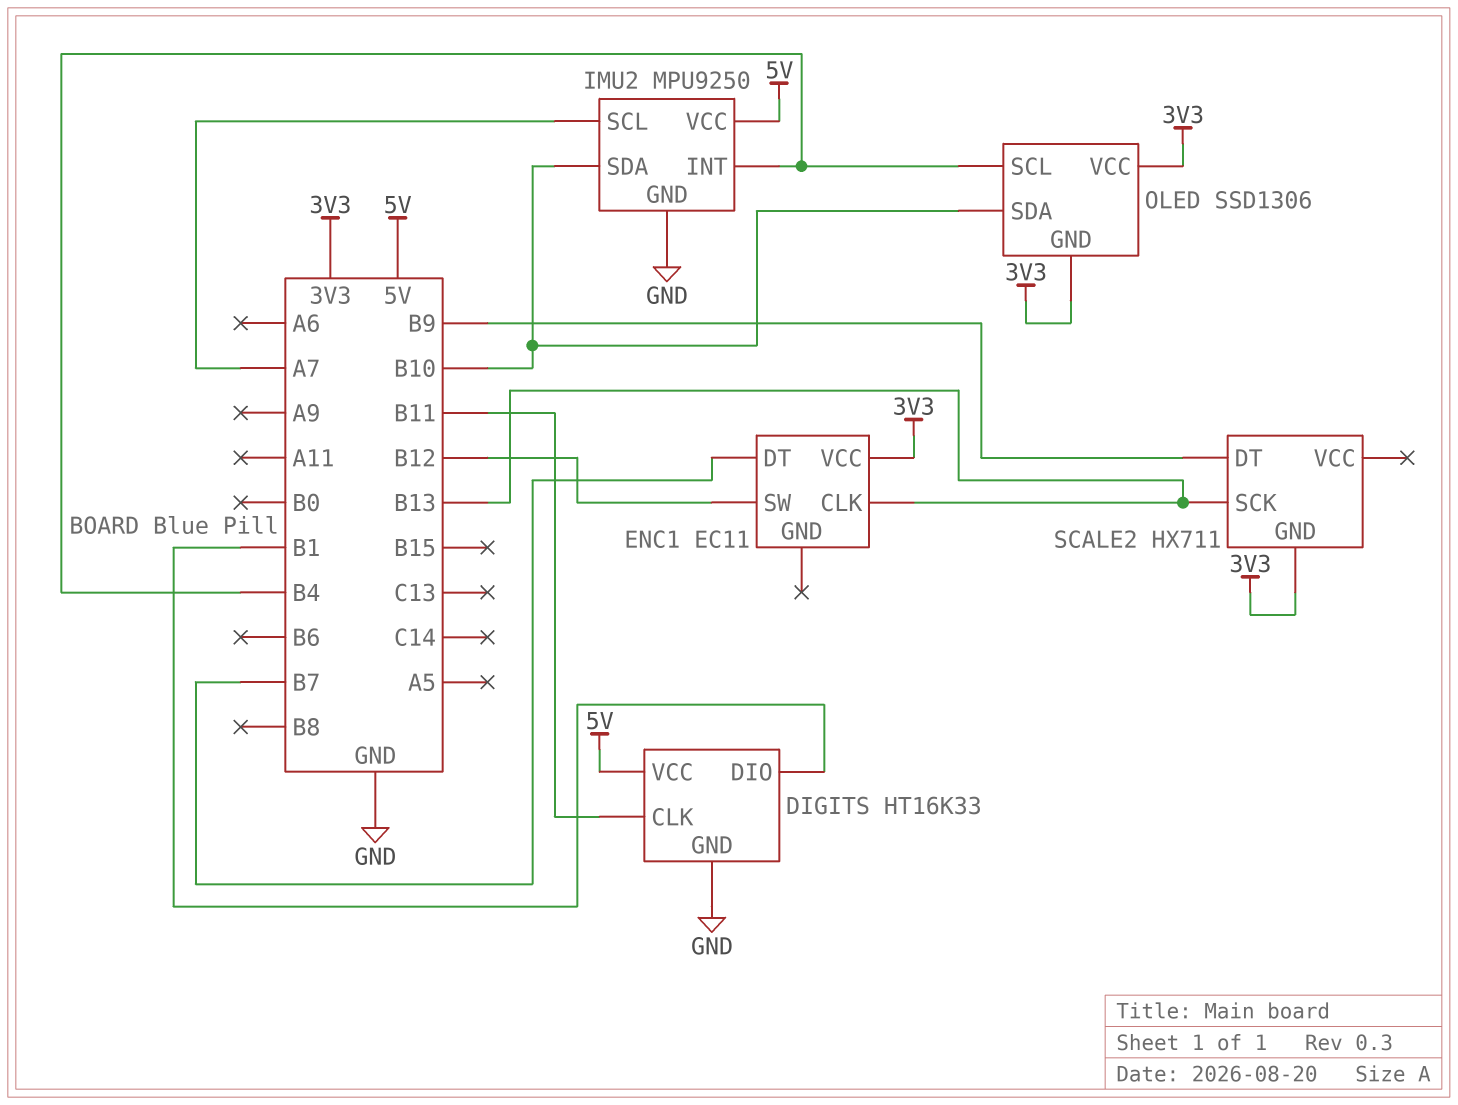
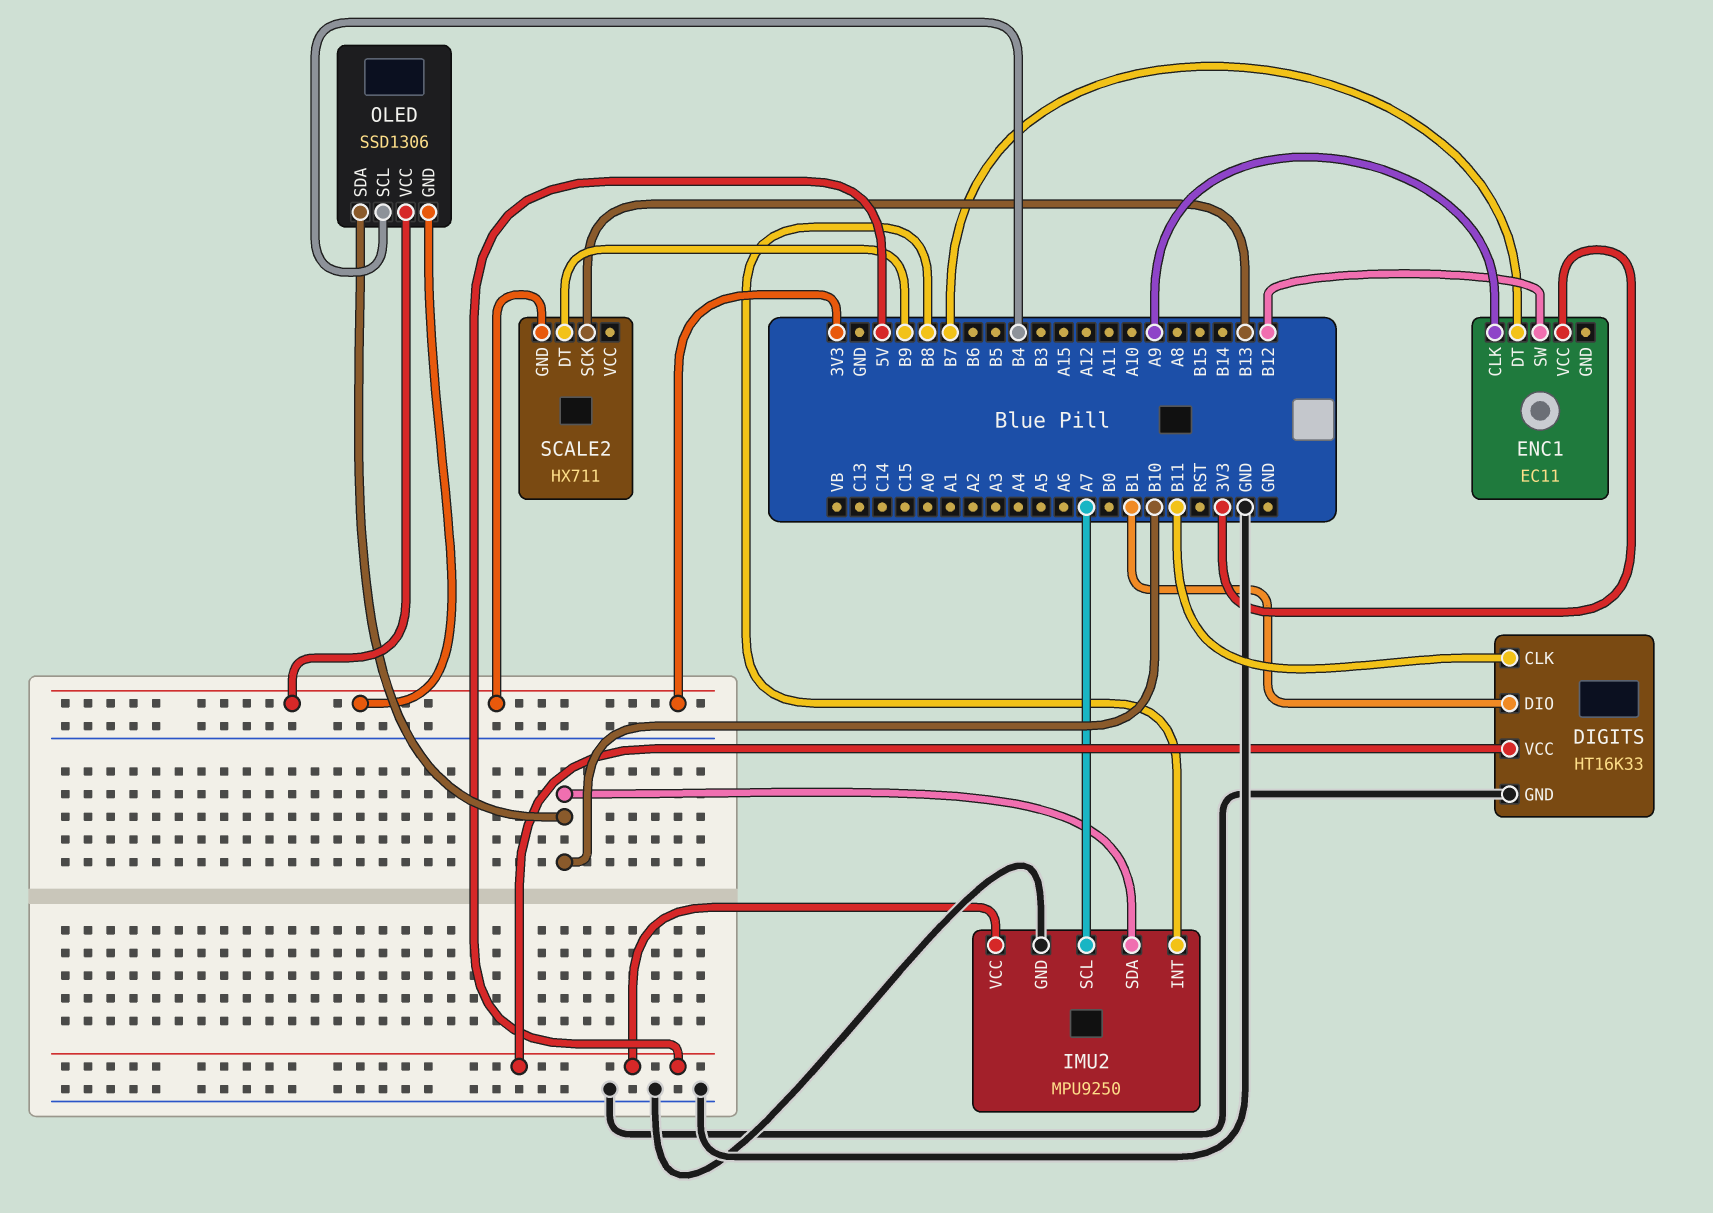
ENC1 pin CLK: B13 -> A9
IMU2 pin INT: B4 -> B8

